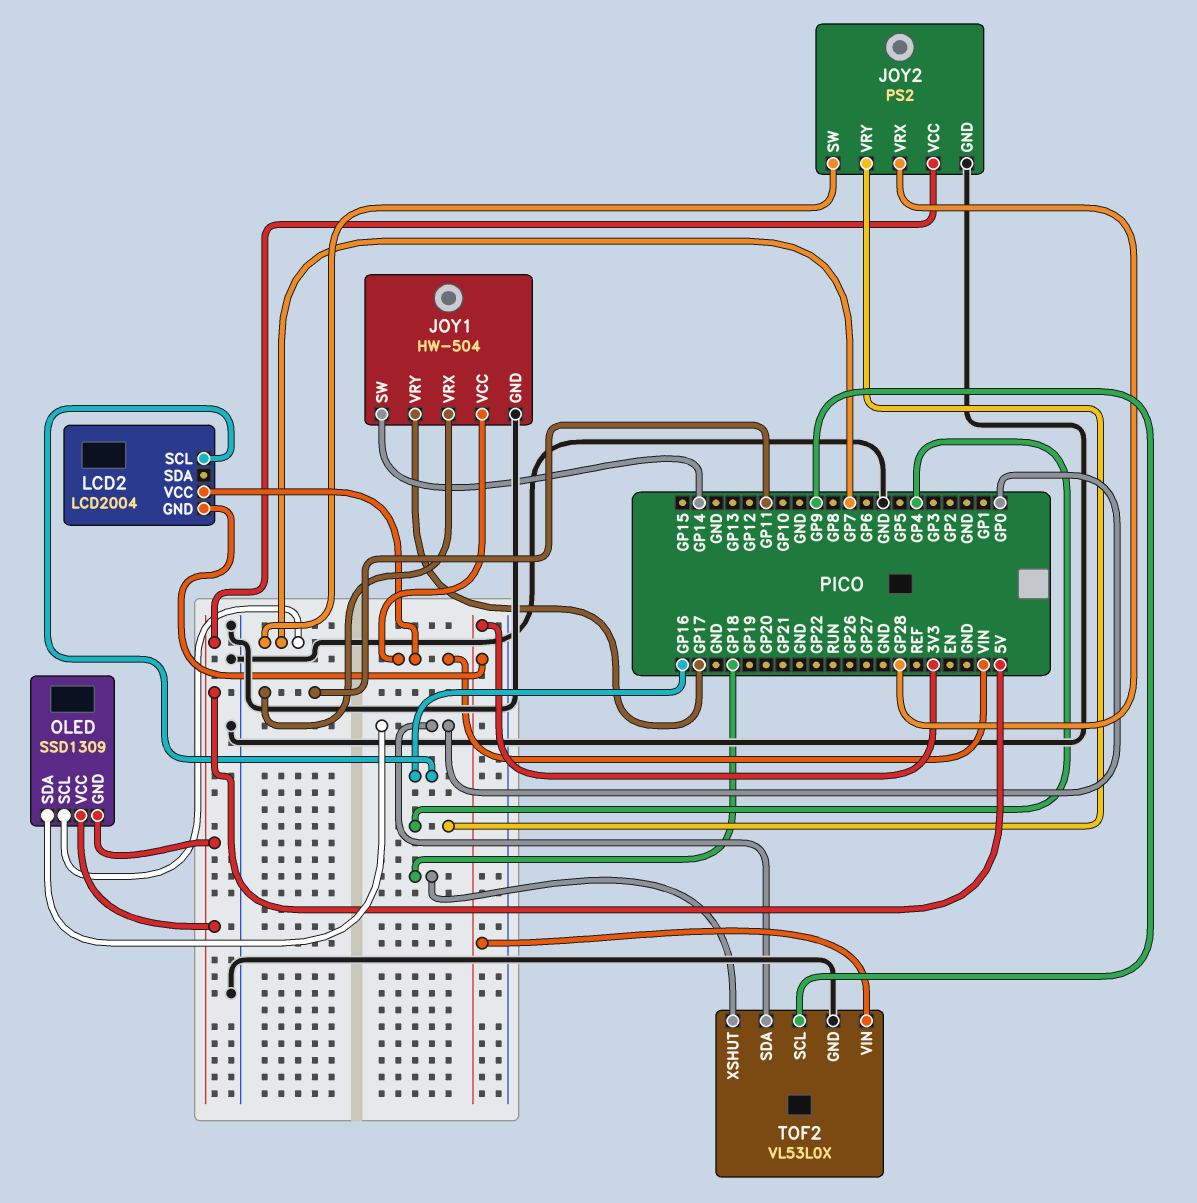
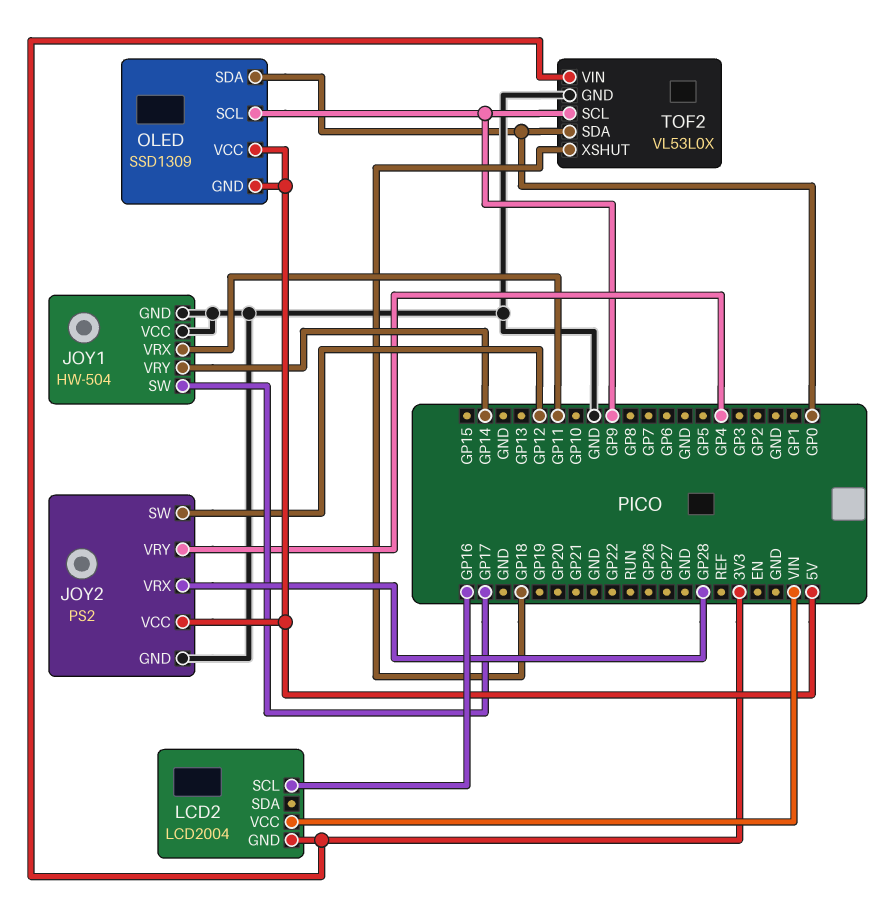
JOY1 pin SW: GP14 -> GP17
JOY1 pin VCC: VIN -> GND
JOY1 pin VRY: GP17 -> GP14
JOY2 pin SW: GP7 -> GP12
OLED pin SCL: GP7 -> GP9

